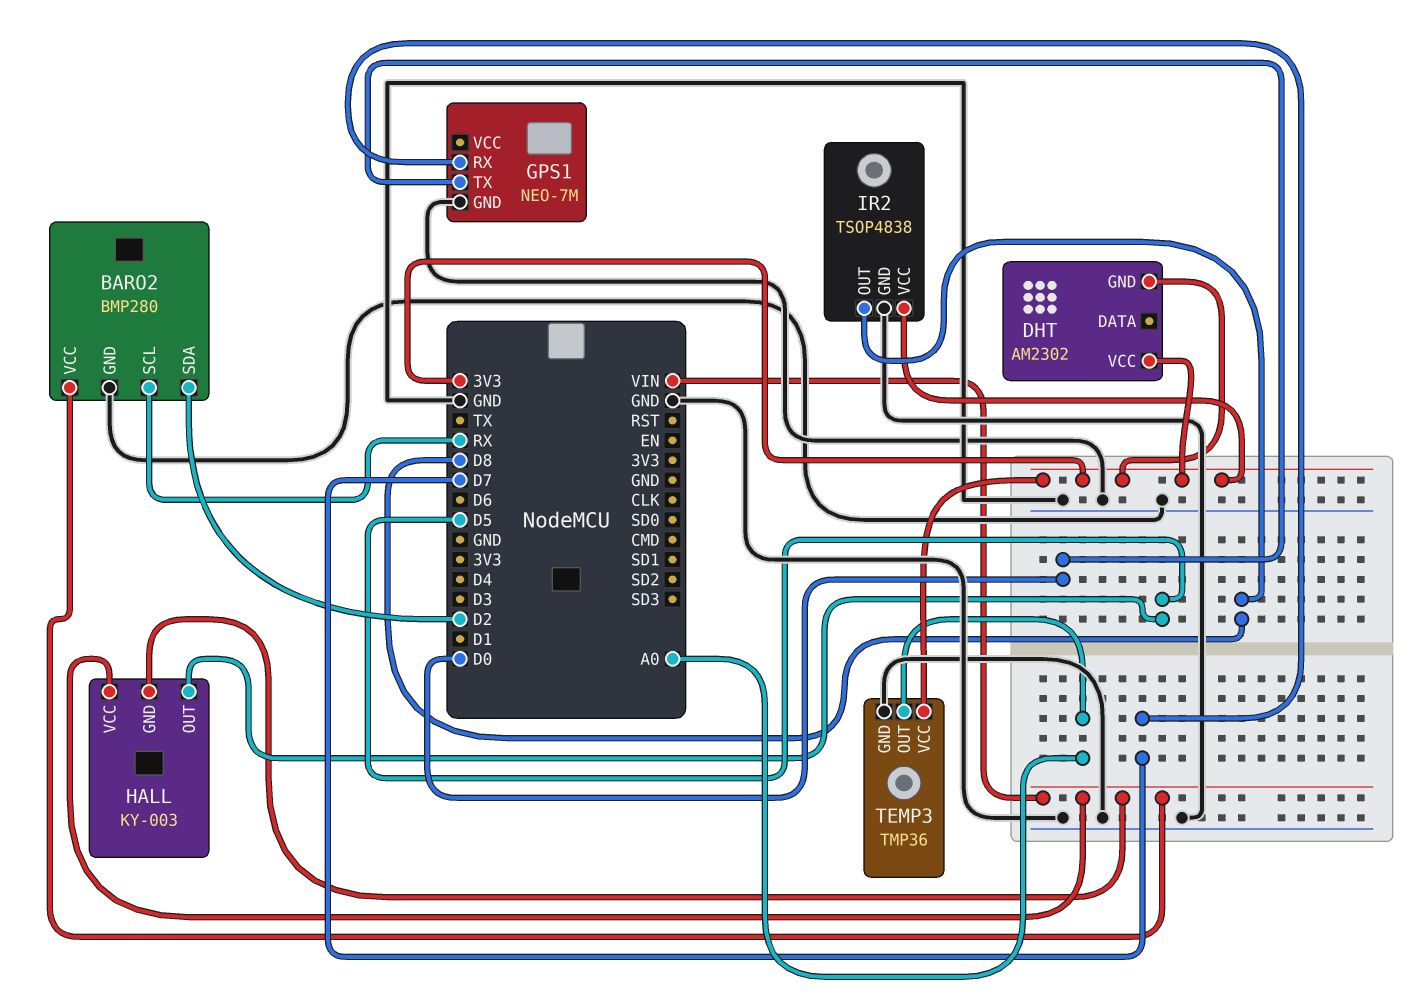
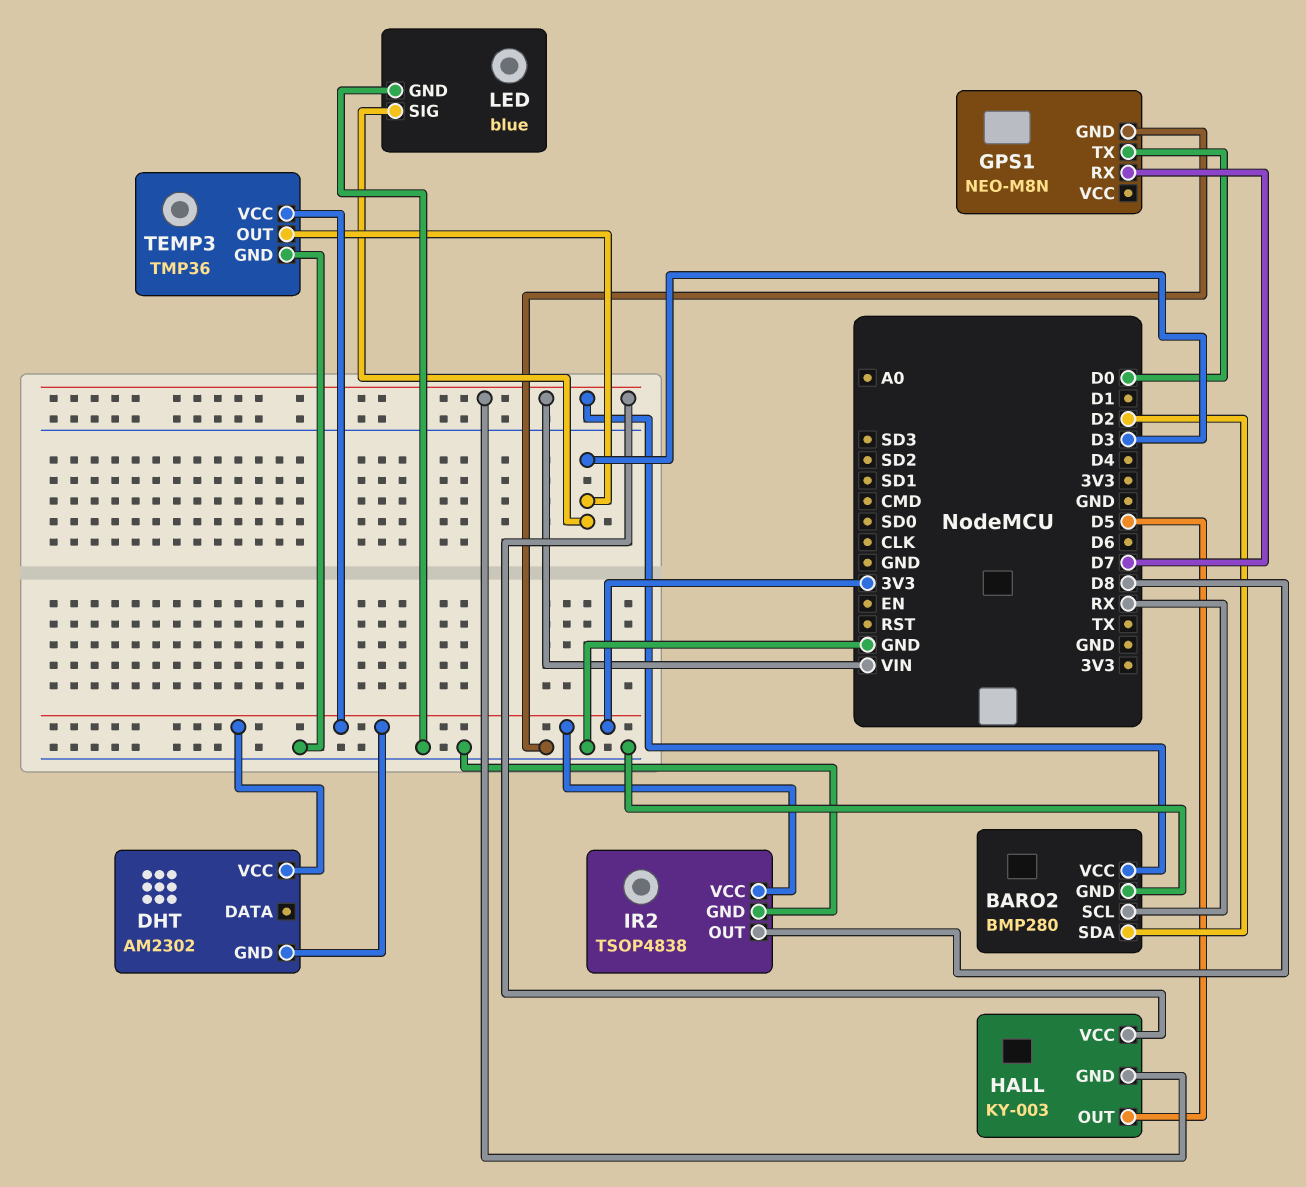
GPS1: NEO-7M -> NEO-M8N
LED: none -> blue
LED pin GND: none -> GND
LED pin SIG: none -> D3
TEMP3 pin OUT: A0 -> D3

